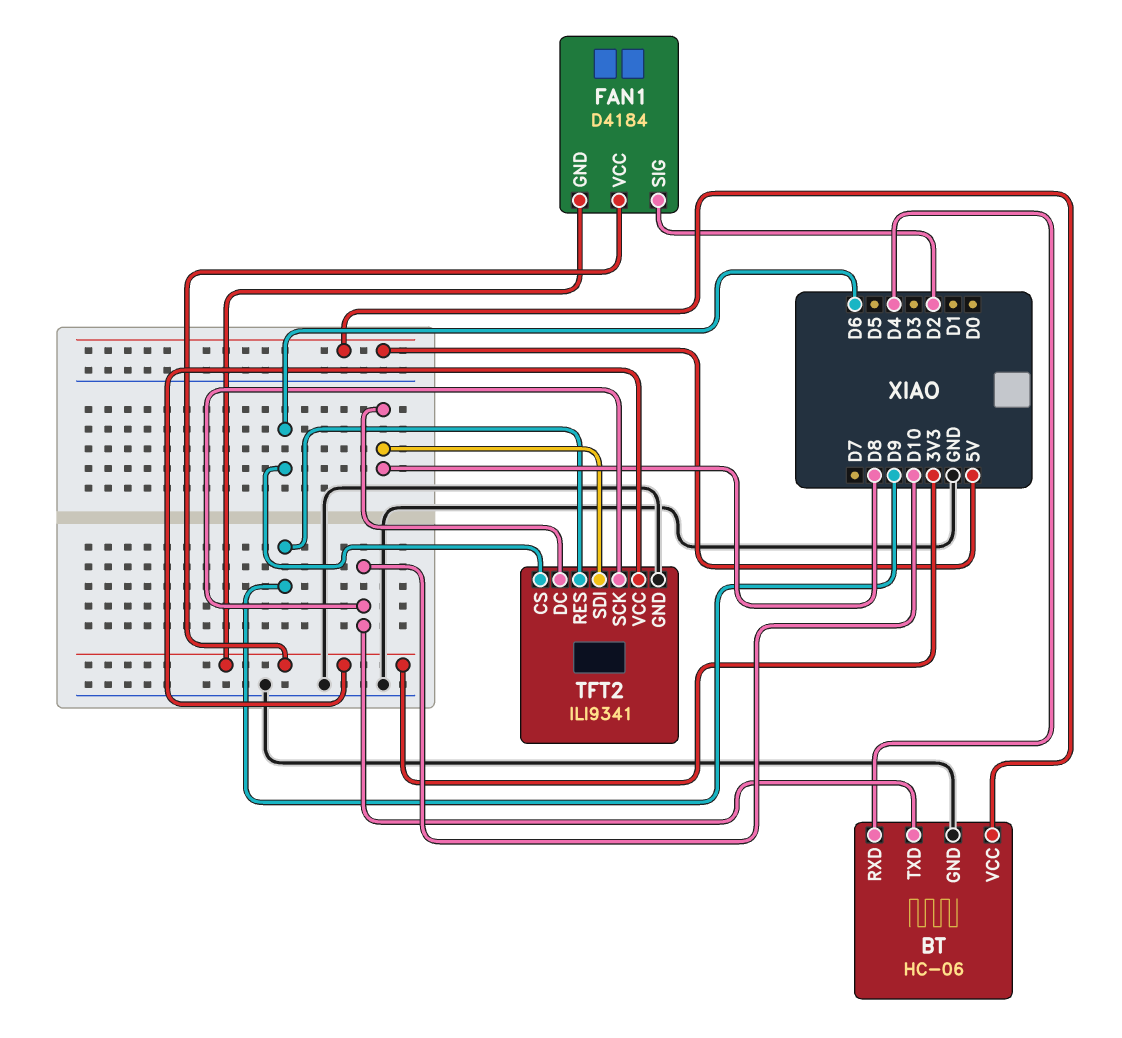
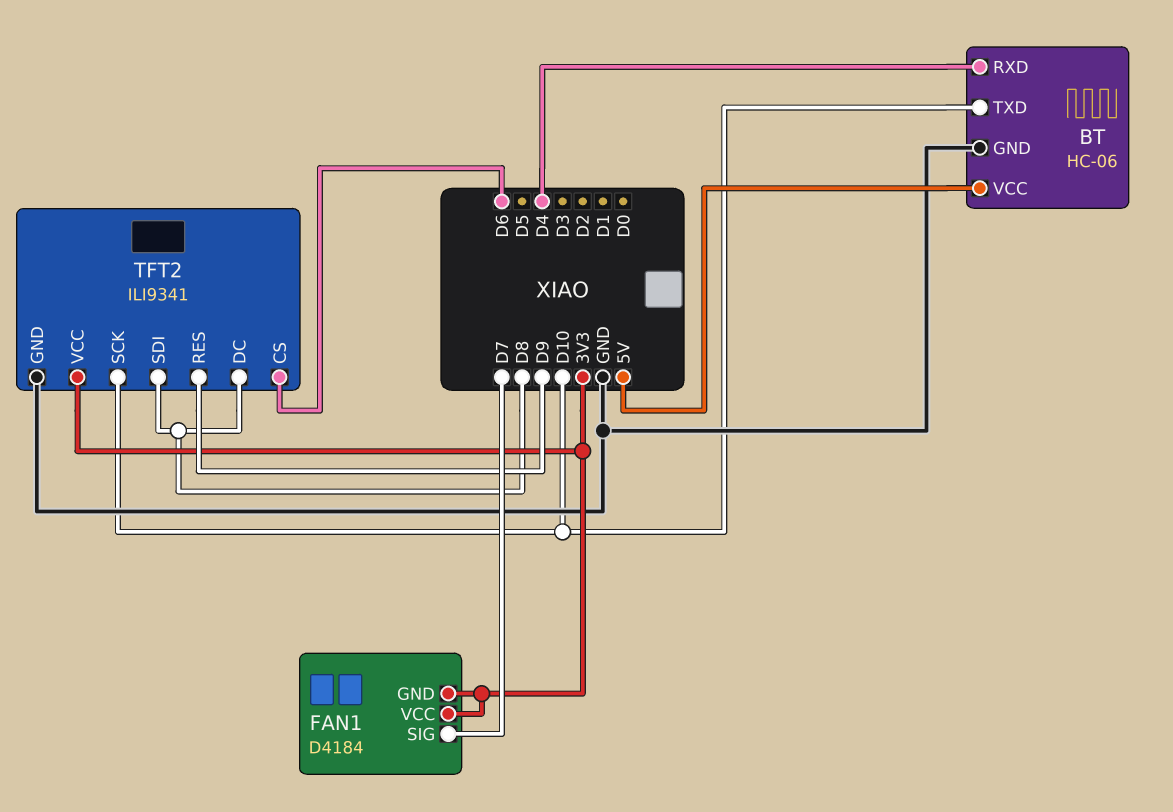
FAN1 pin SIG: D2 -> D7

